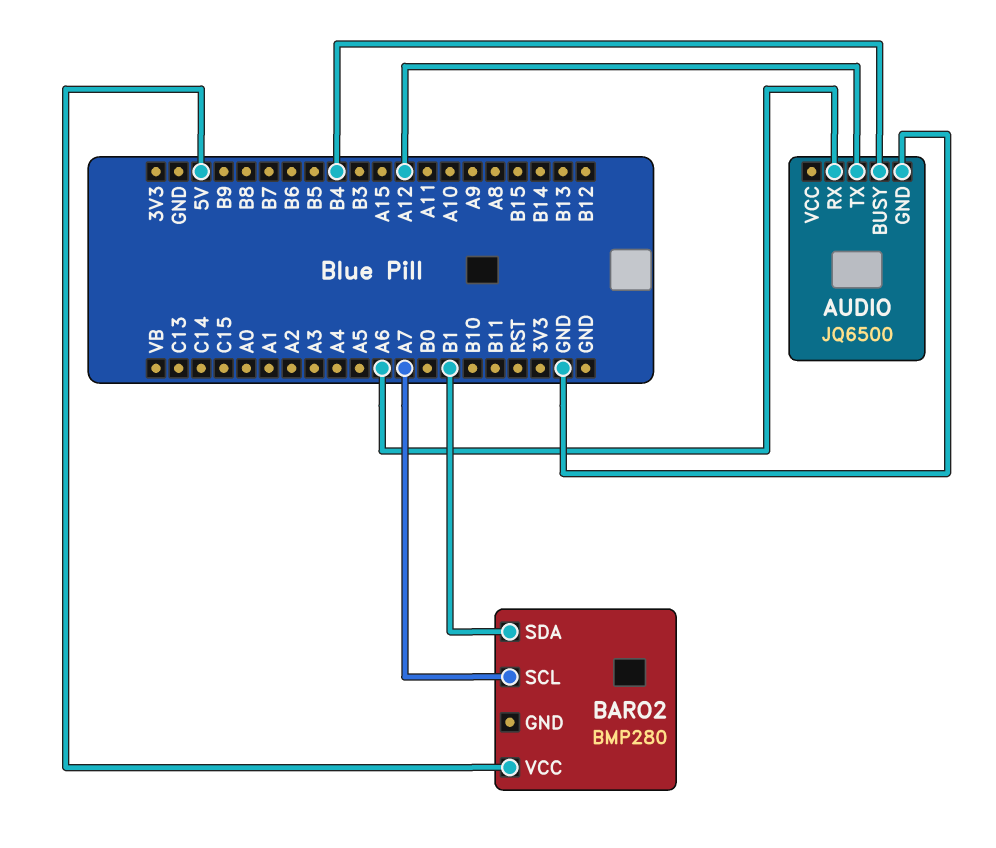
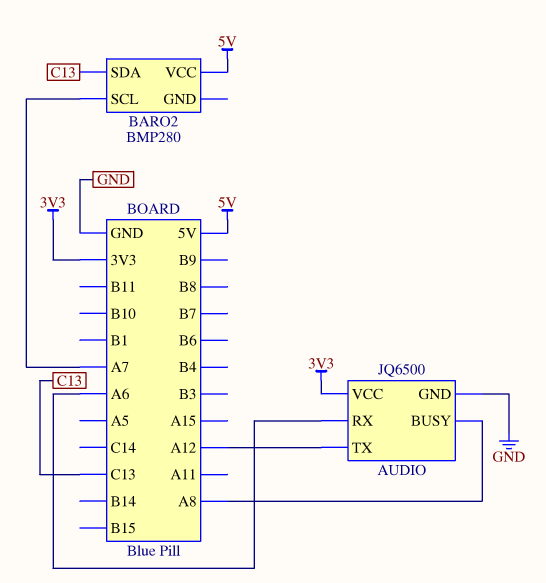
AUDIO pin BUSY: B4 -> A8
AUDIO pin VCC: none -> 3V3
BARO2 pin SDA: B1 -> C13

